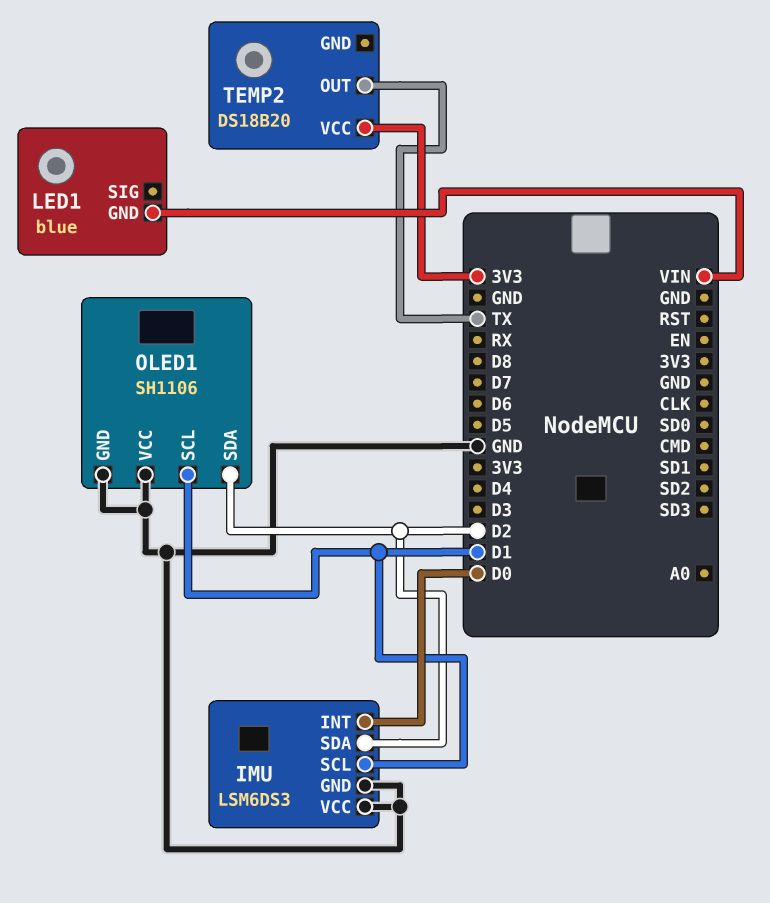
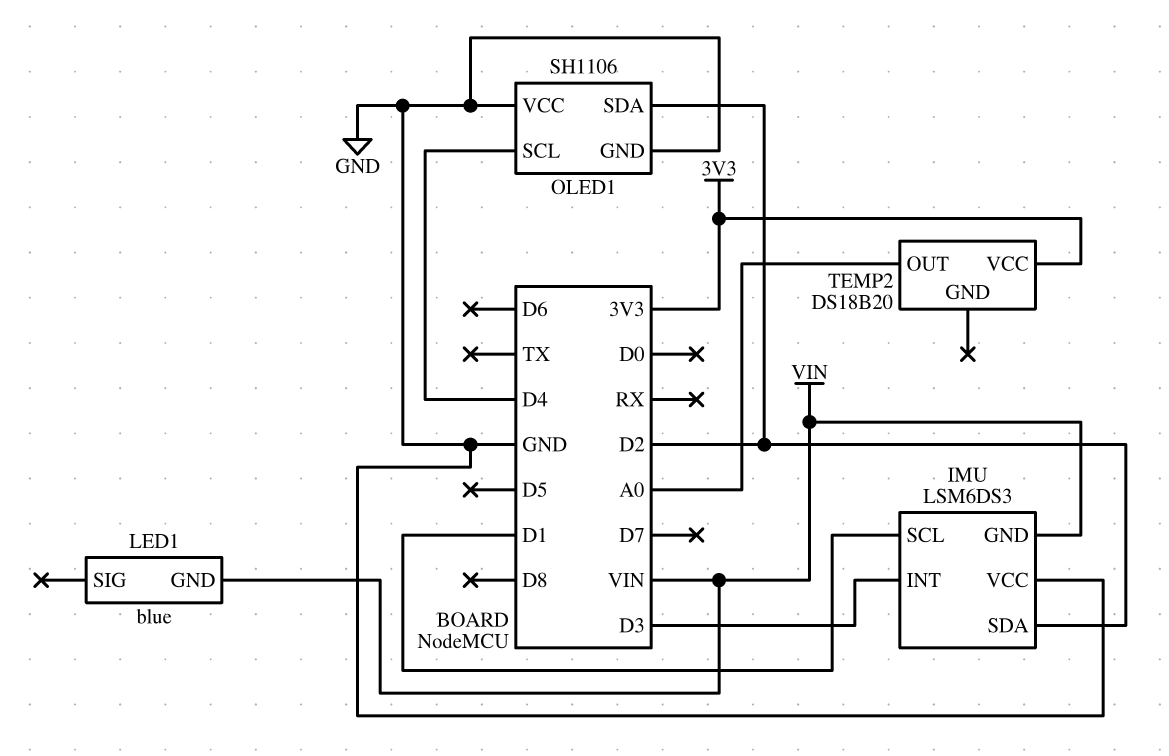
IMU pin GND: GND -> VIN
IMU pin INT: D0 -> D3
OLED1 pin SCL: D1 -> D4
TEMP2 pin OUT: TX -> A0

